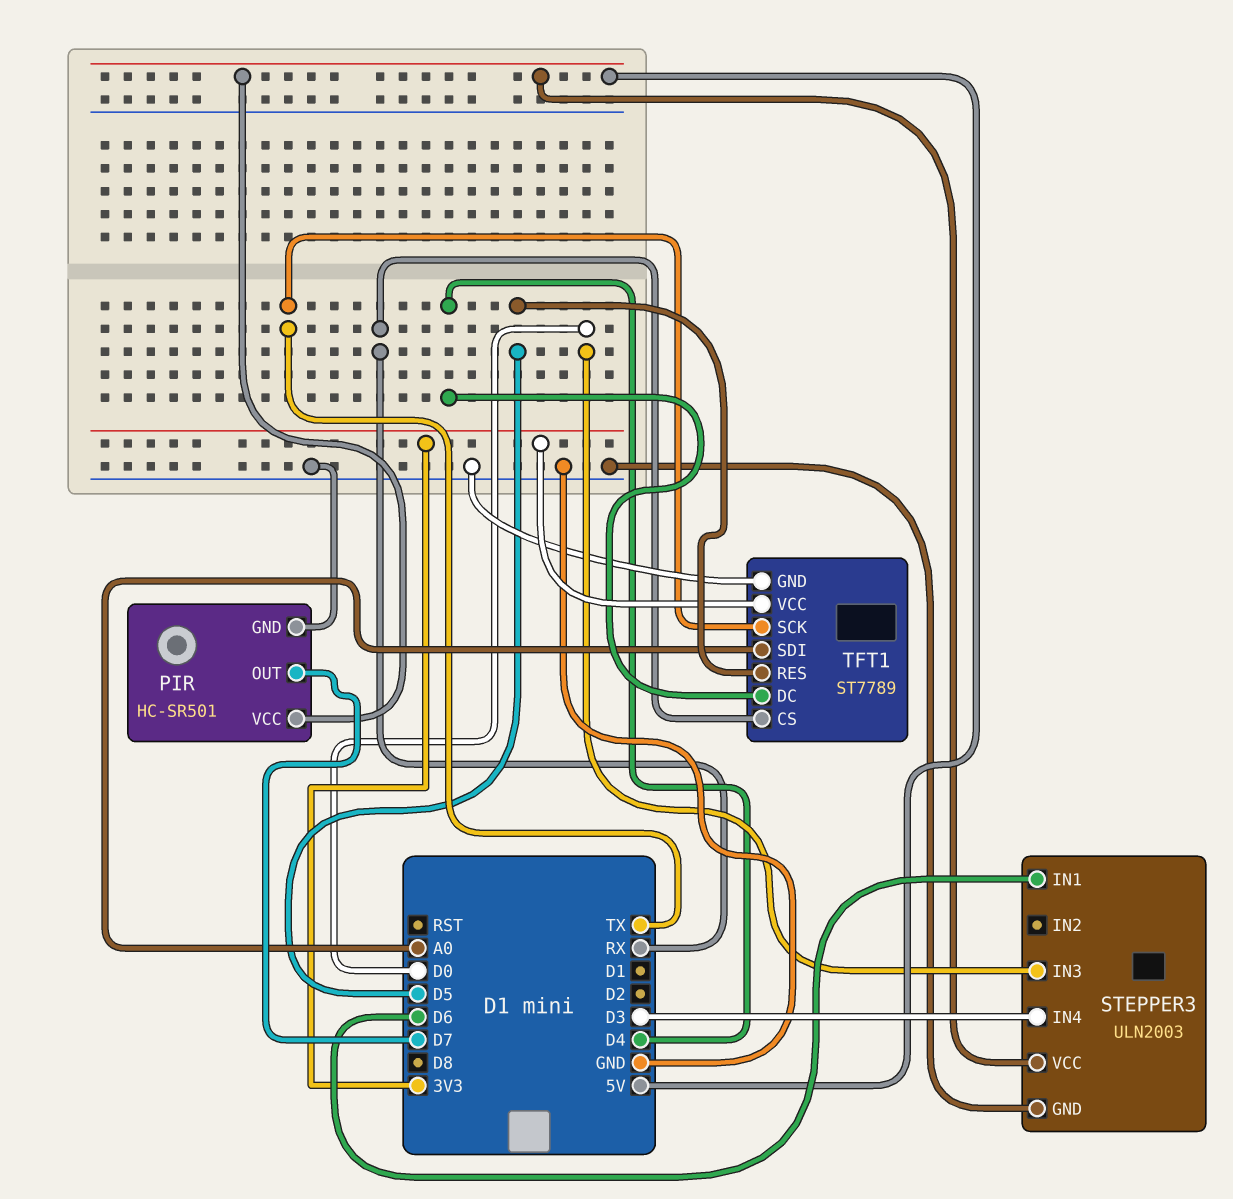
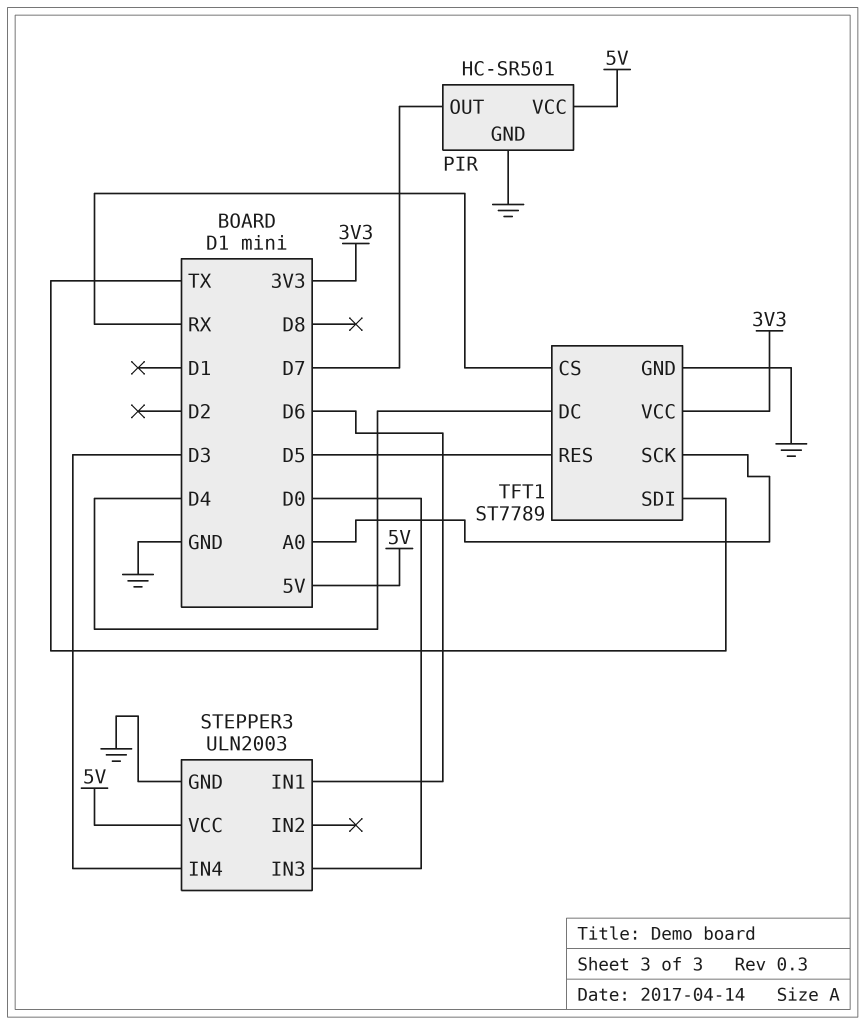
TFT1 pin SCK: TX -> A0
TFT1 pin SDI: A0 -> TX

